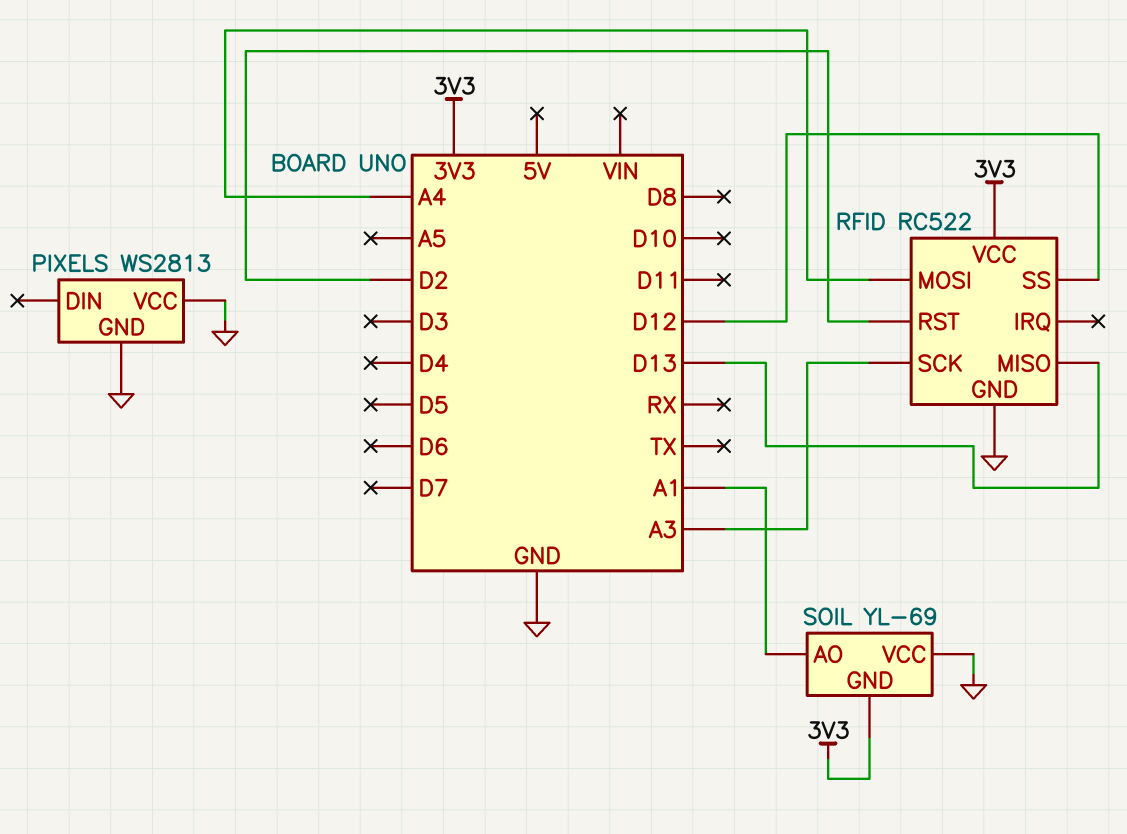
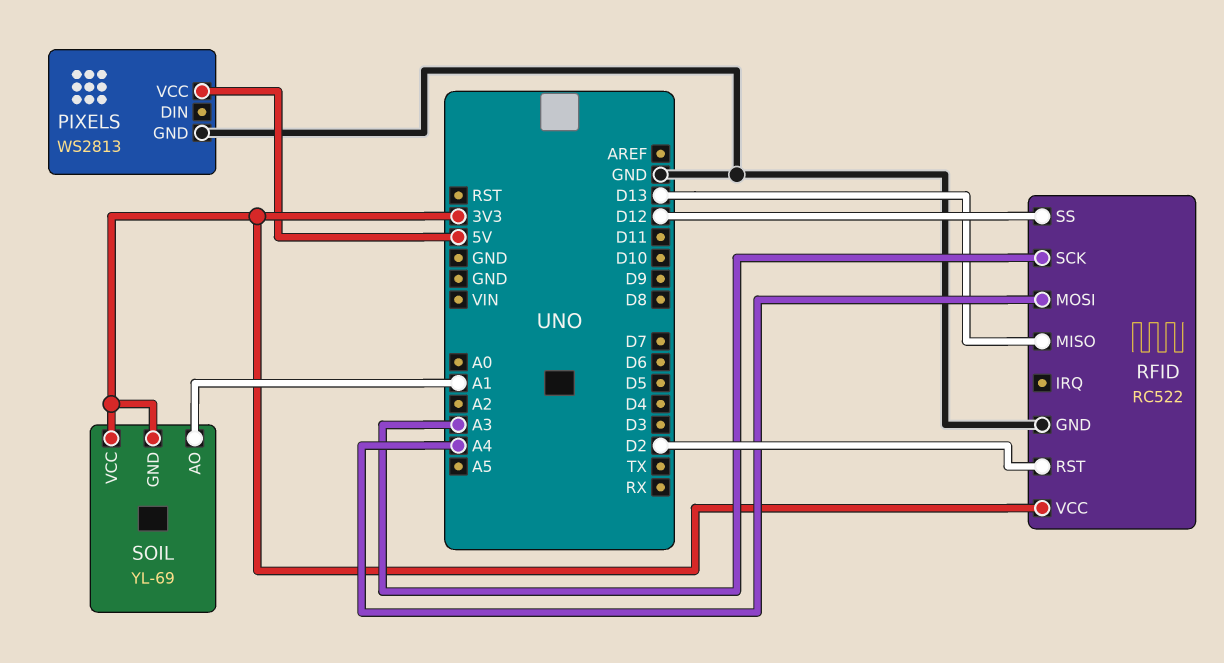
PIXELS pin VCC: GND -> 5V
SOIL pin VCC: GND -> 3V3

